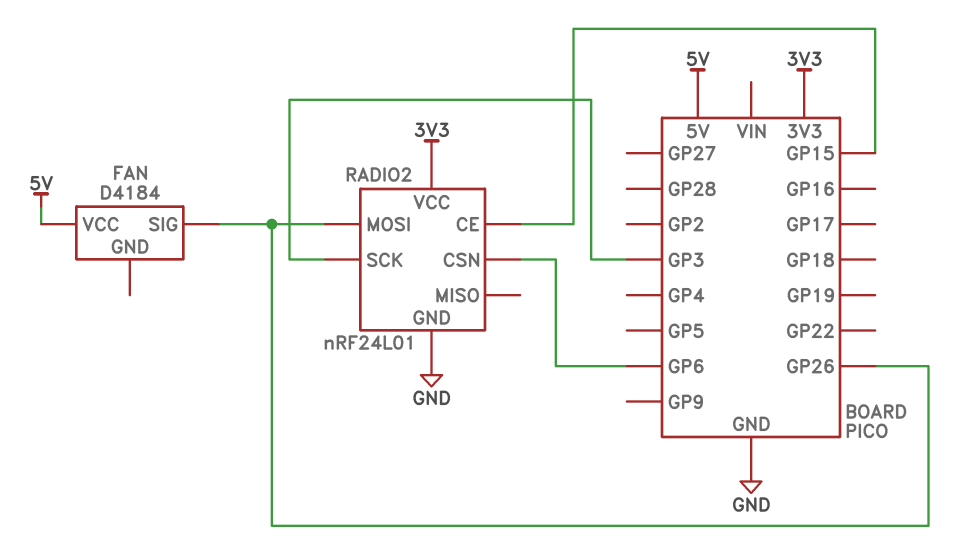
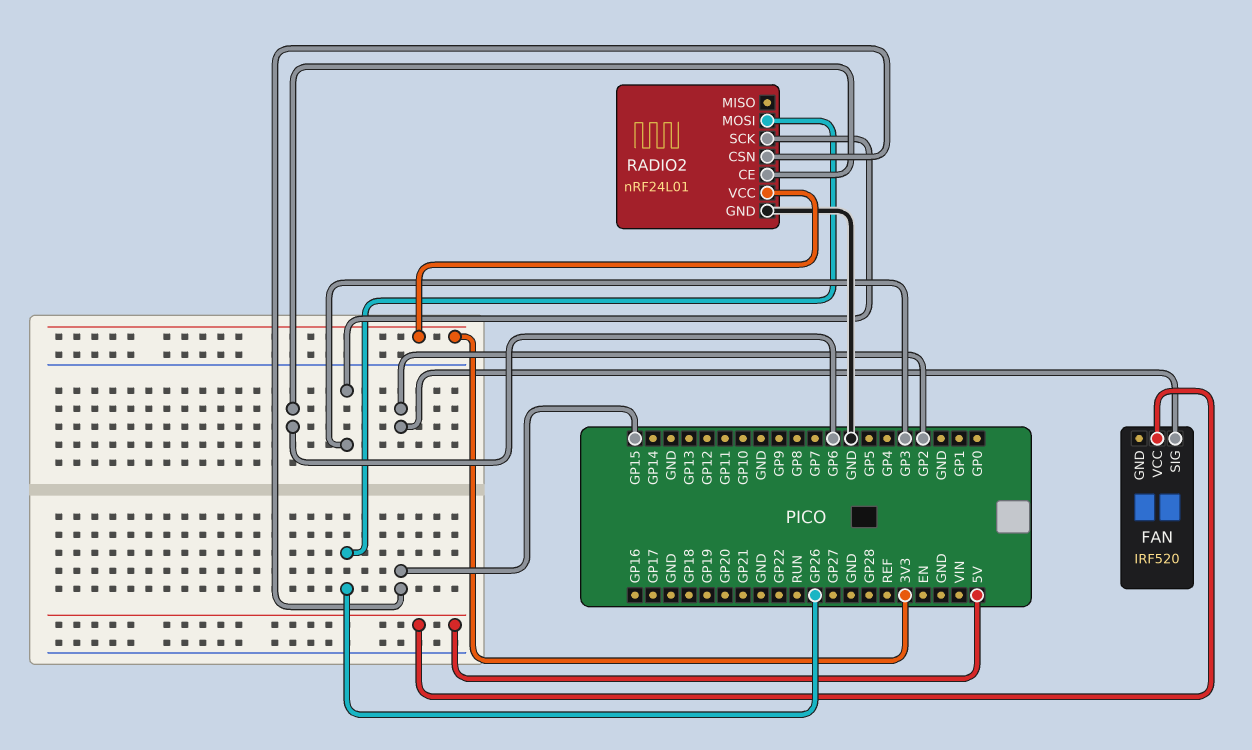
FAN: D4184 -> IRF520
FAN pin SIG: GP26 -> GP2
RADIO2 pin CE: GP15 -> GP6
RADIO2 pin CSN: GP6 -> GP15

